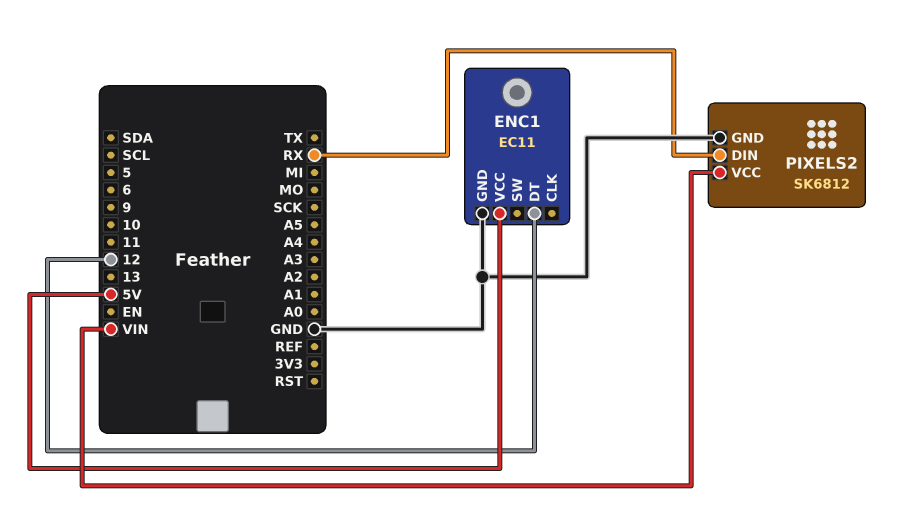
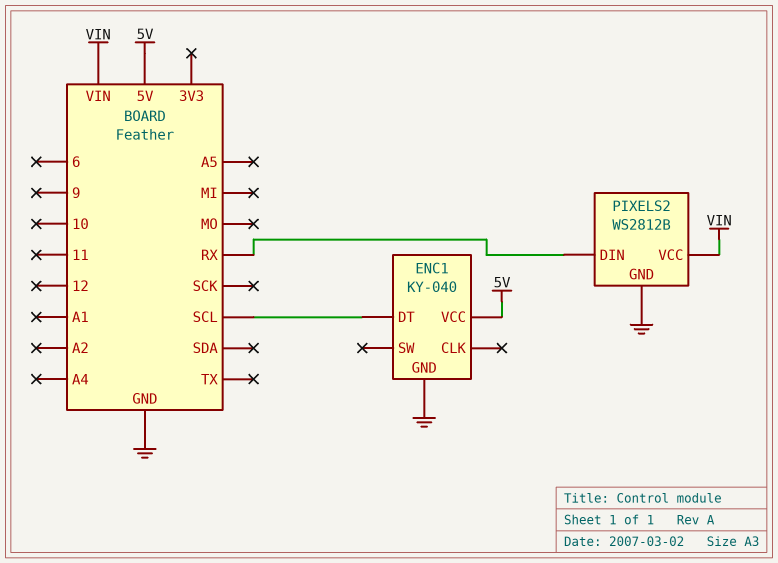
ENC1: EC11 -> KY-040
ENC1 pin DT: 12 -> SCL
PIXELS2: SK6812 -> WS2812B

